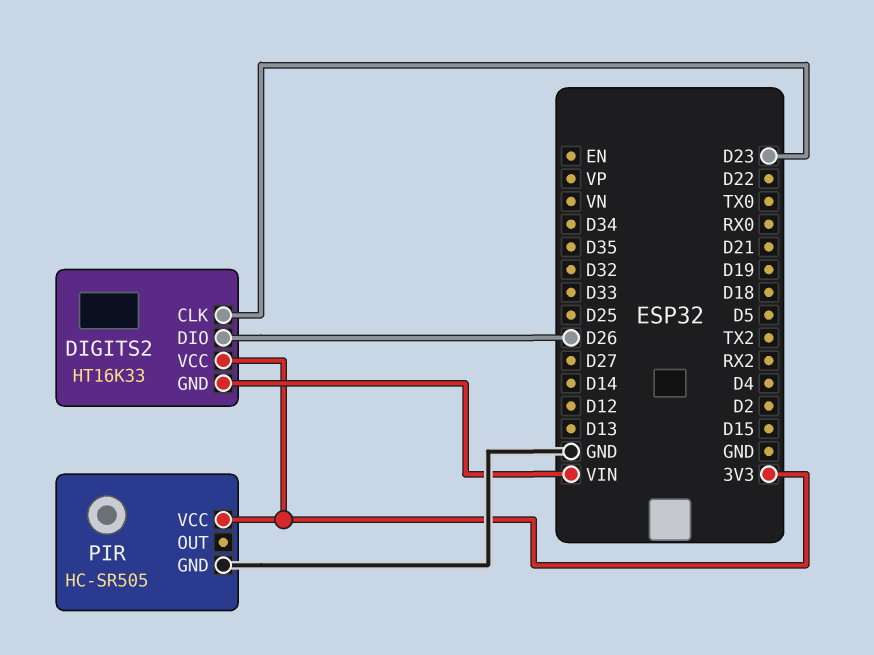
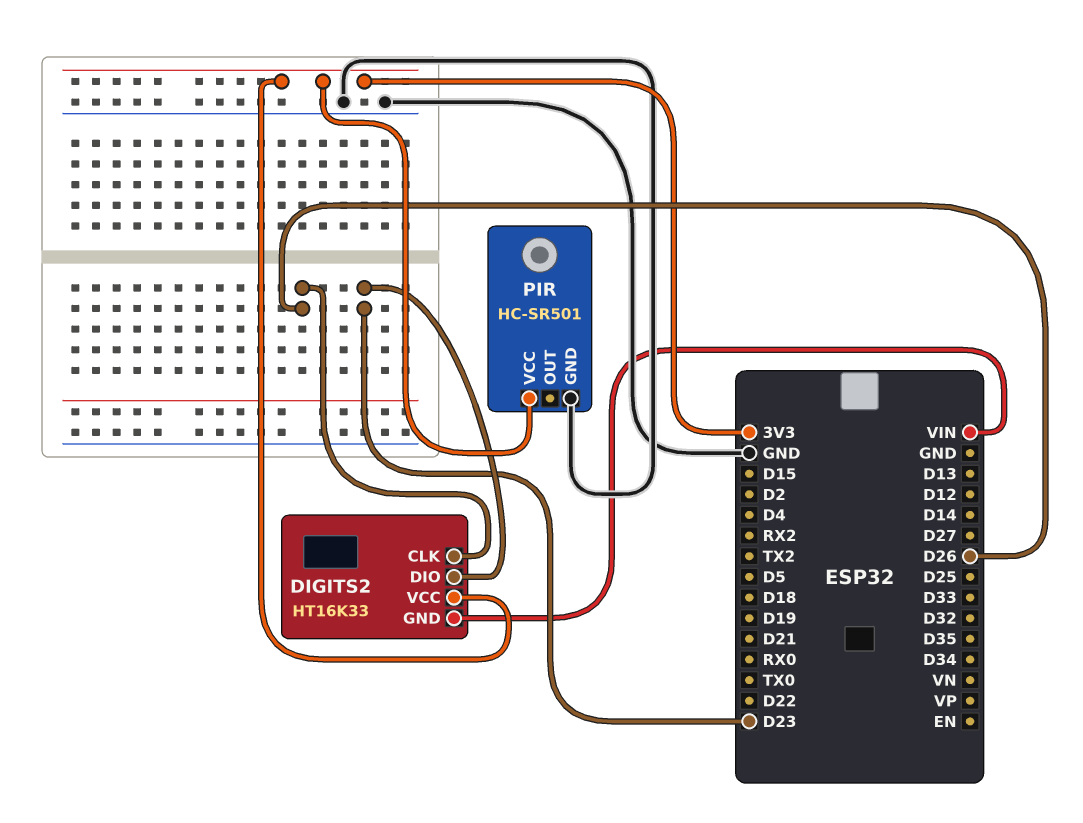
DIGITS2 pin CLK: D23 -> D26
DIGITS2 pin DIO: D26 -> D23
PIR: HC-SR505 -> HC-SR501

